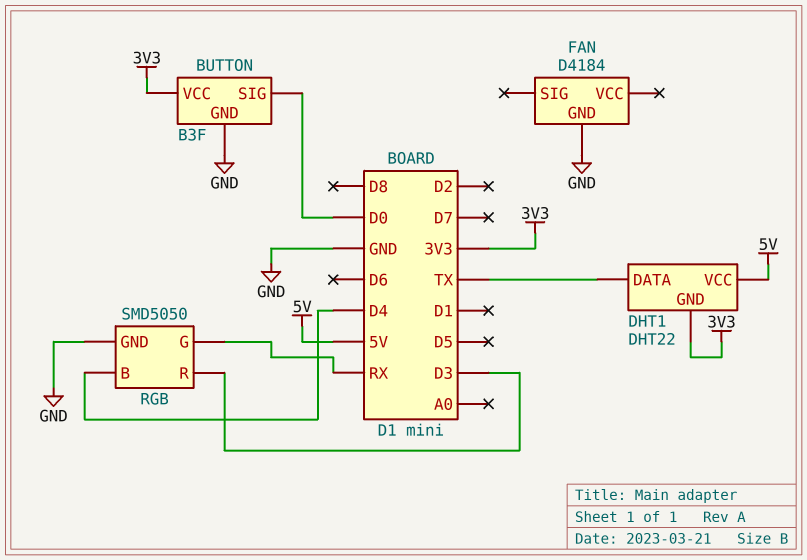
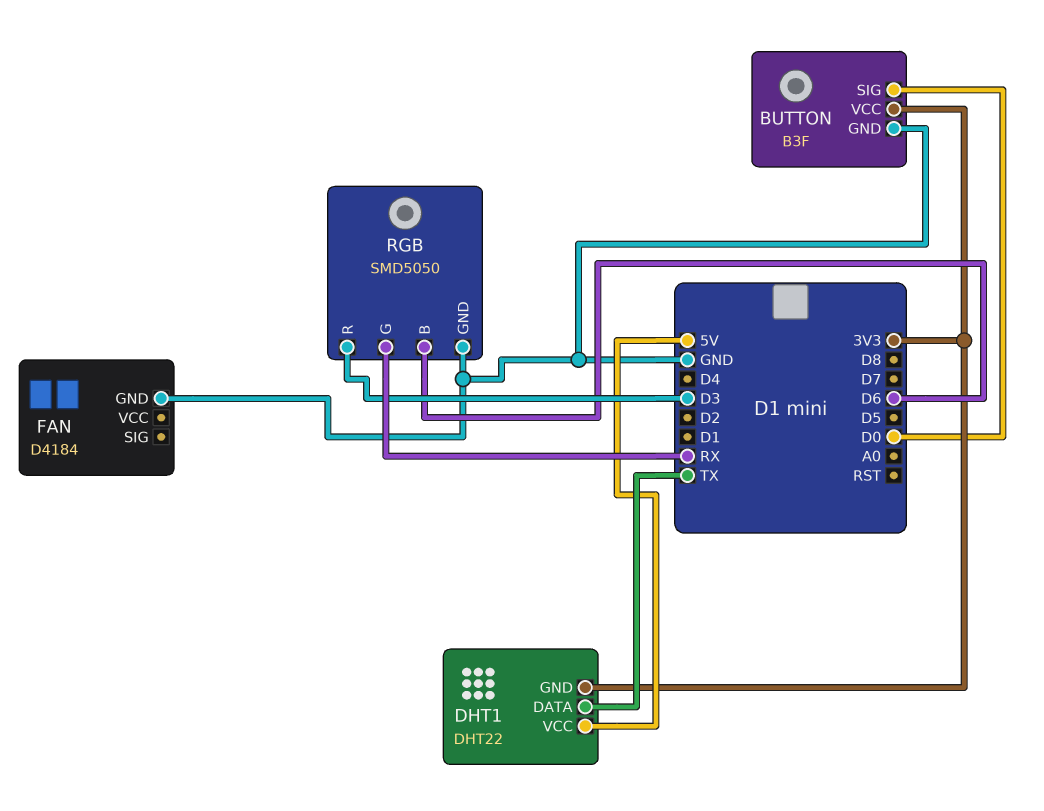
RGB pin B: D4 -> D6

